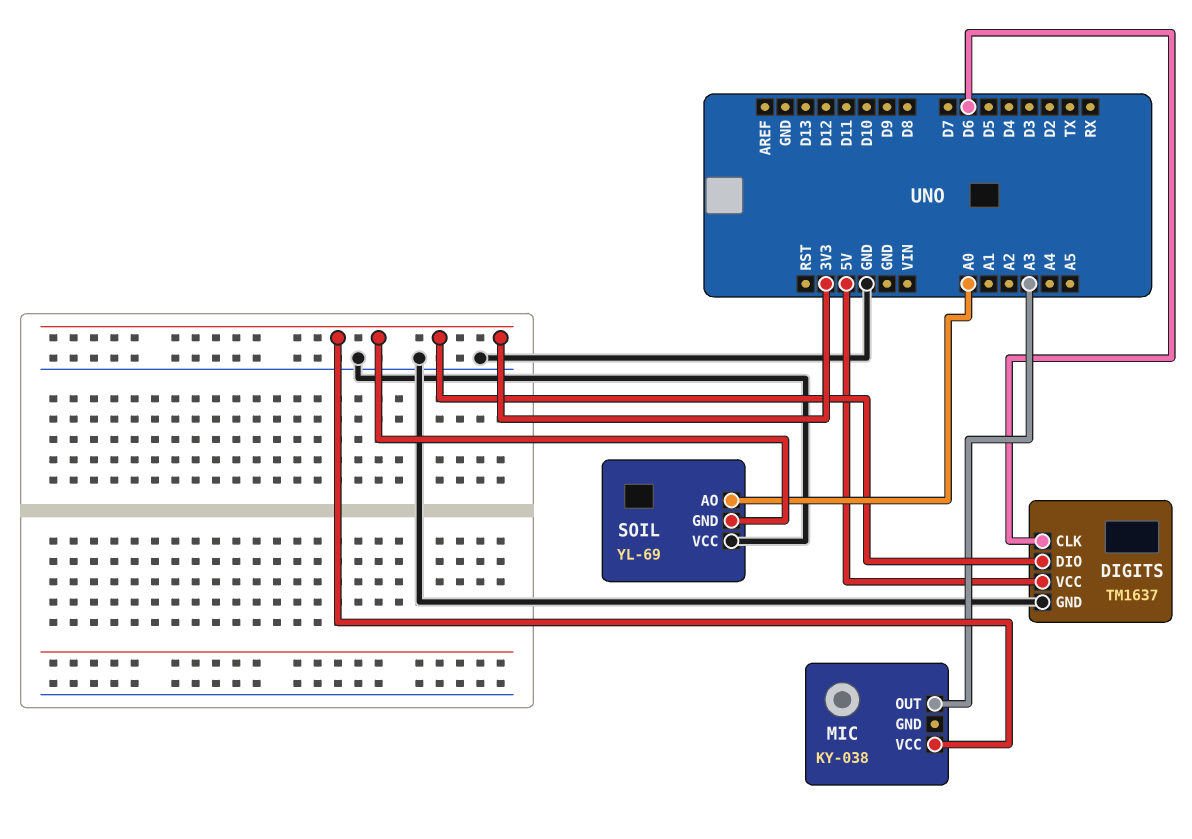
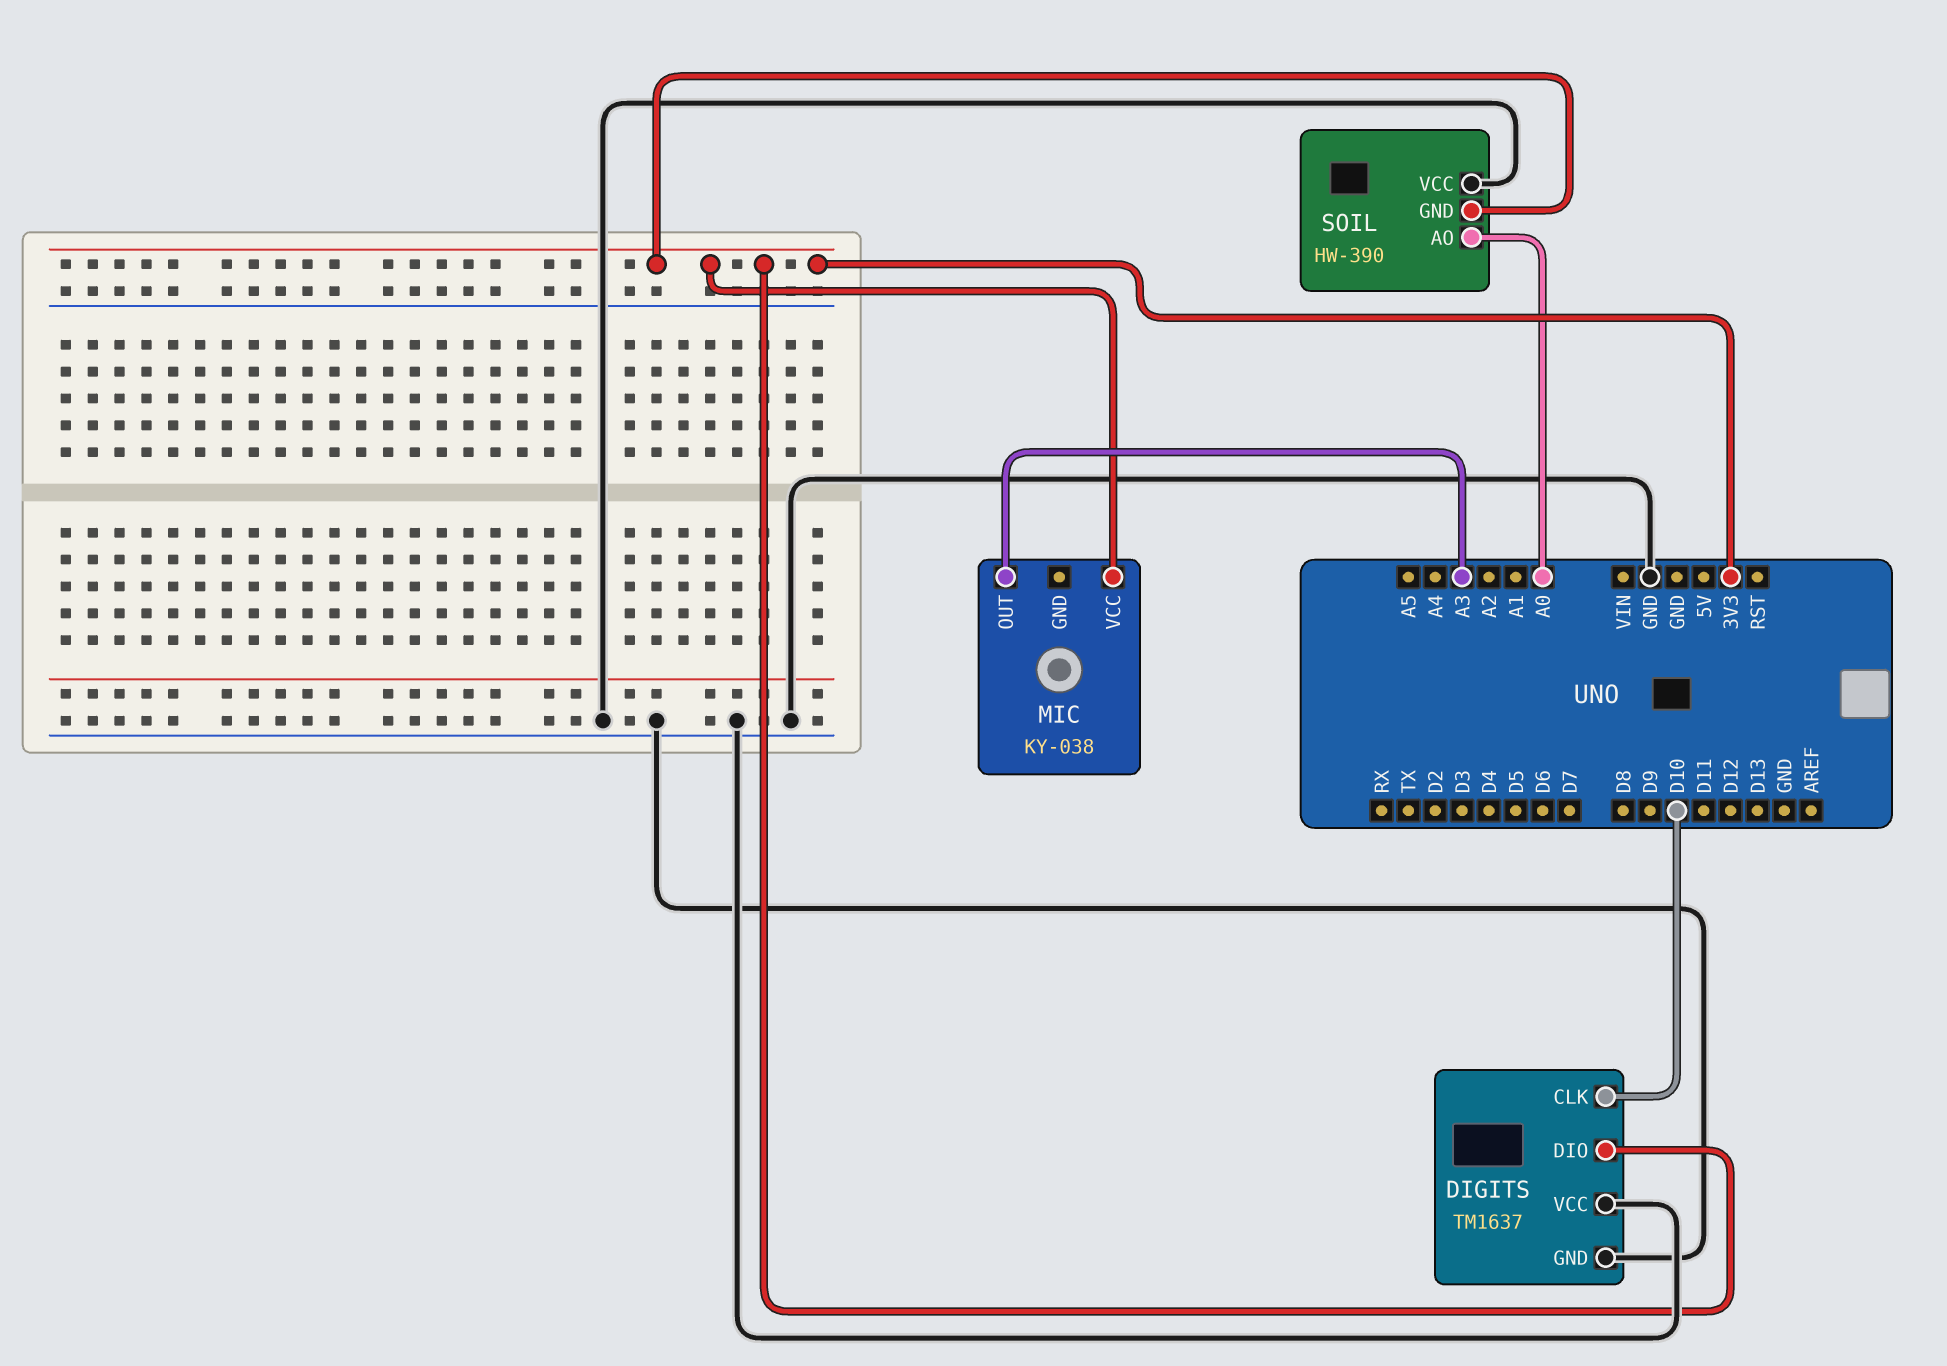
DIGITS pin CLK: D6 -> D10
DIGITS pin VCC: 5V -> GND
SOIL: YL-69 -> HW-390

